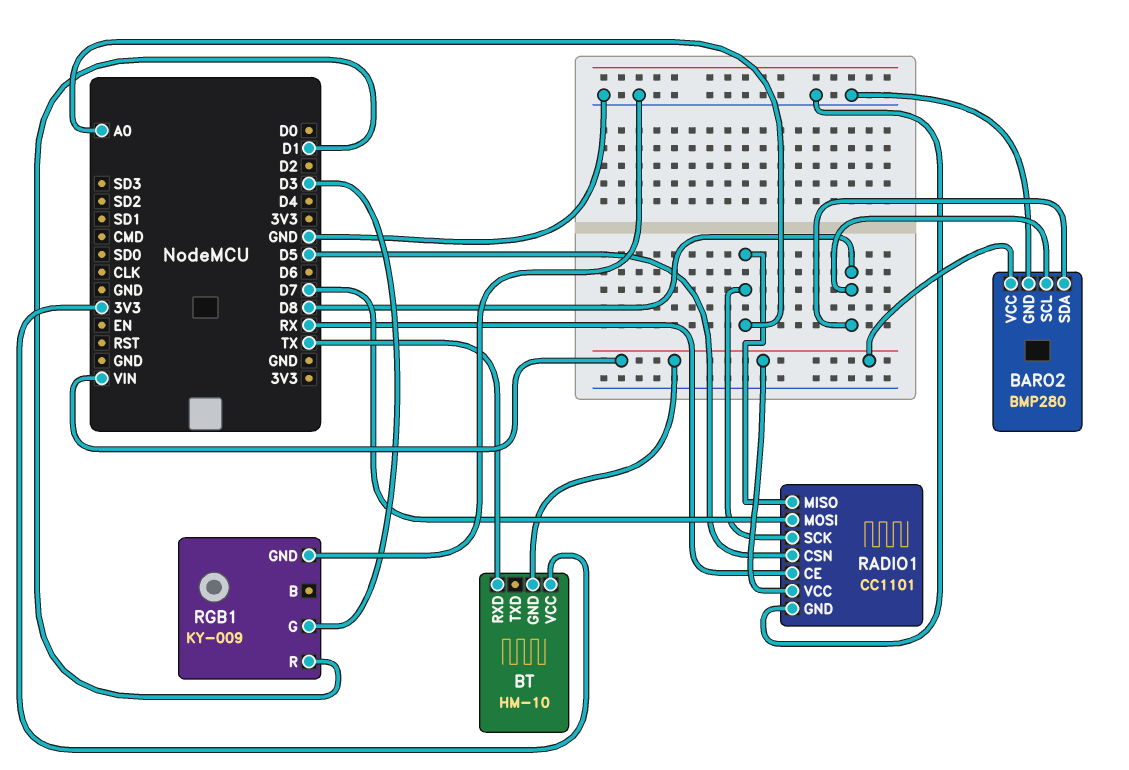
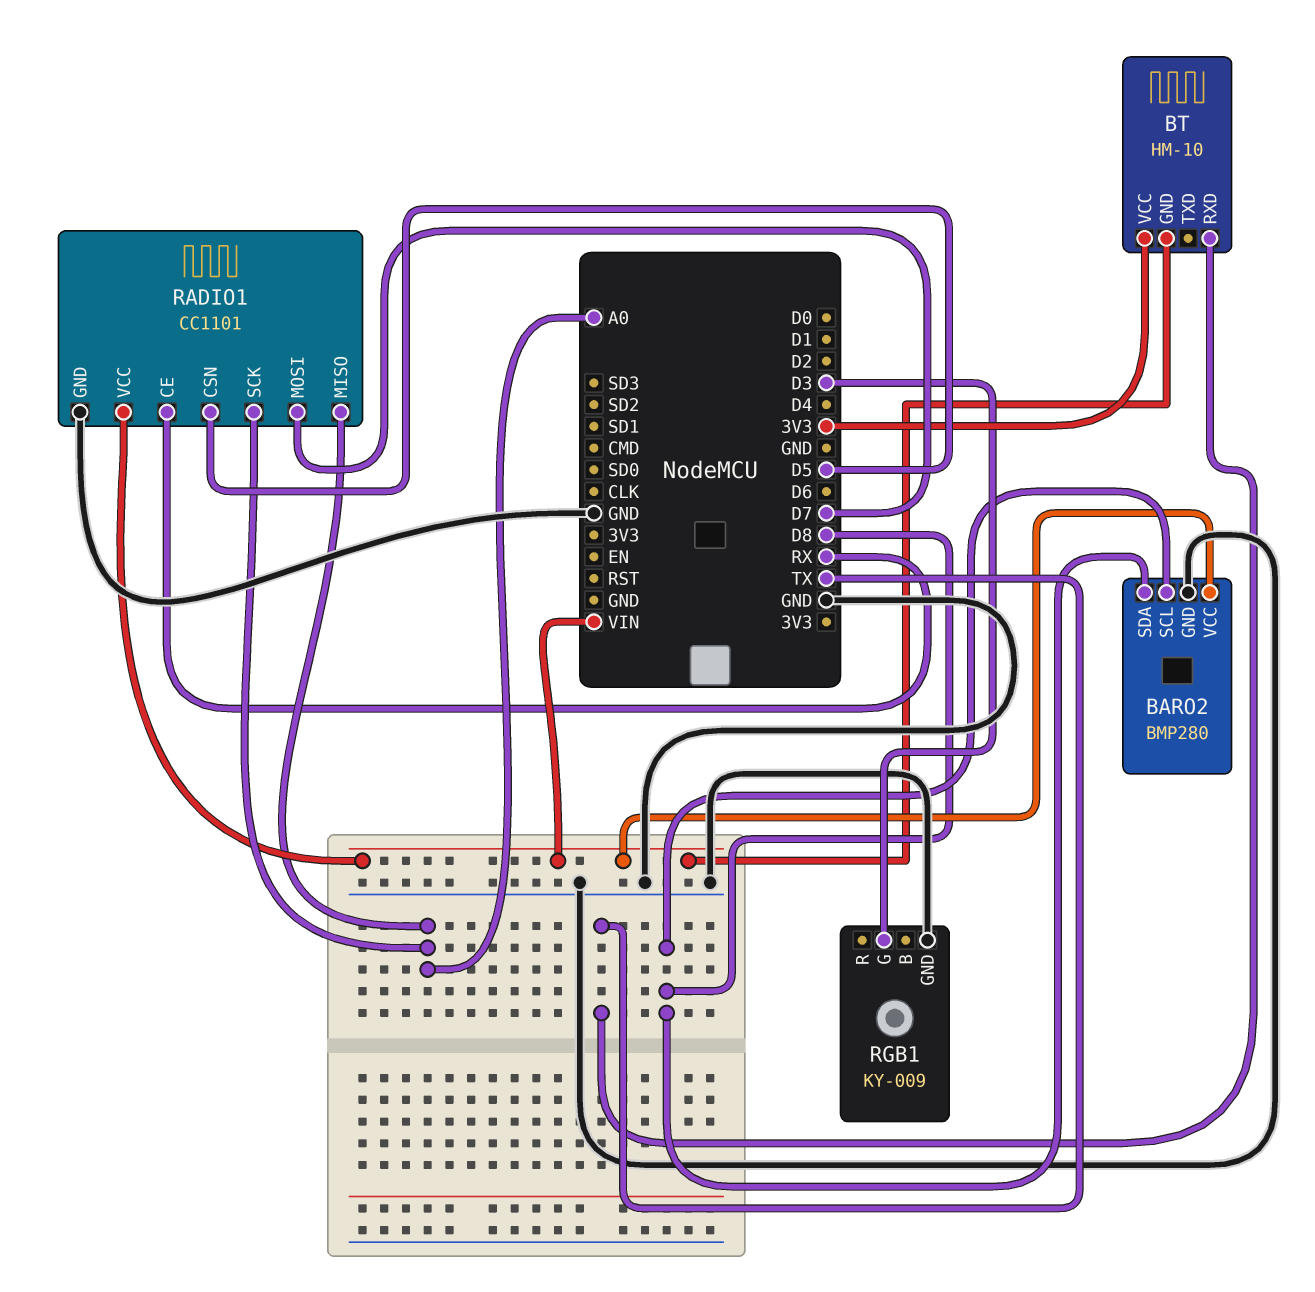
RGB1 pin R: D1 -> none

